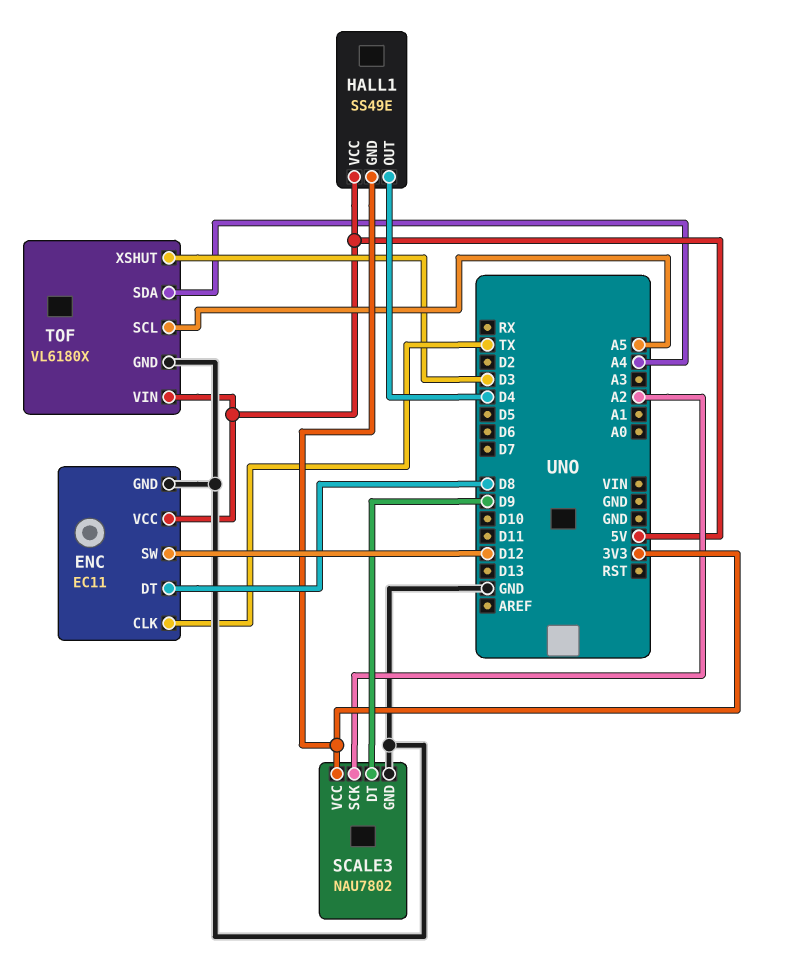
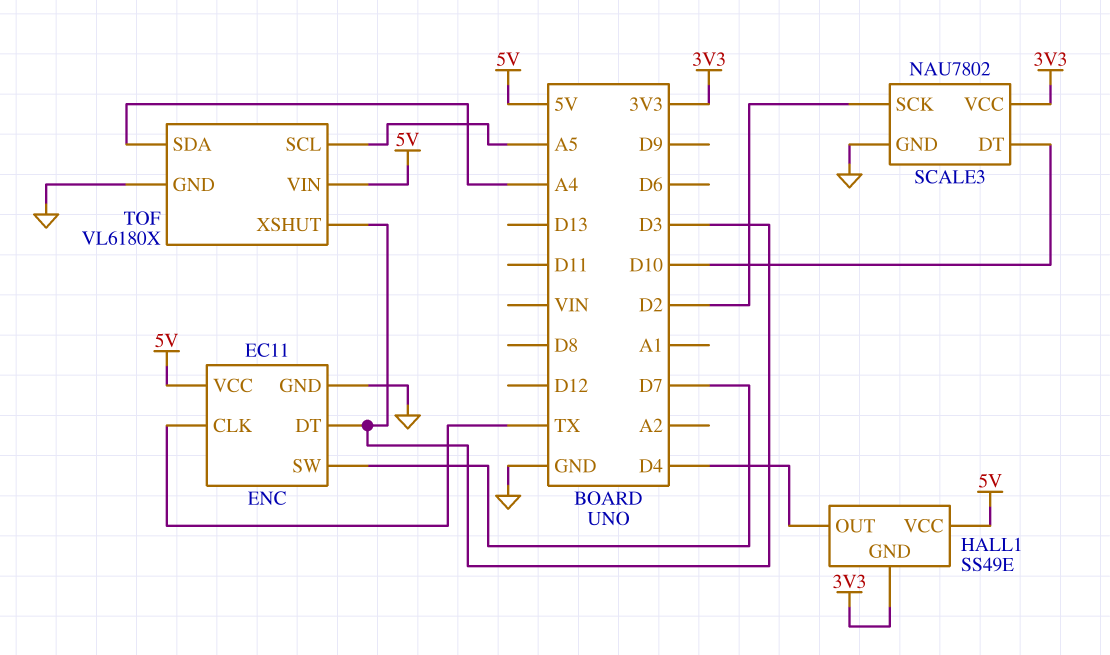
ENC pin DT: D8 -> D3
ENC pin SW: D12 -> D7
SCALE3 pin DT: D9 -> D10
SCALE3 pin SCK: A2 -> D2

